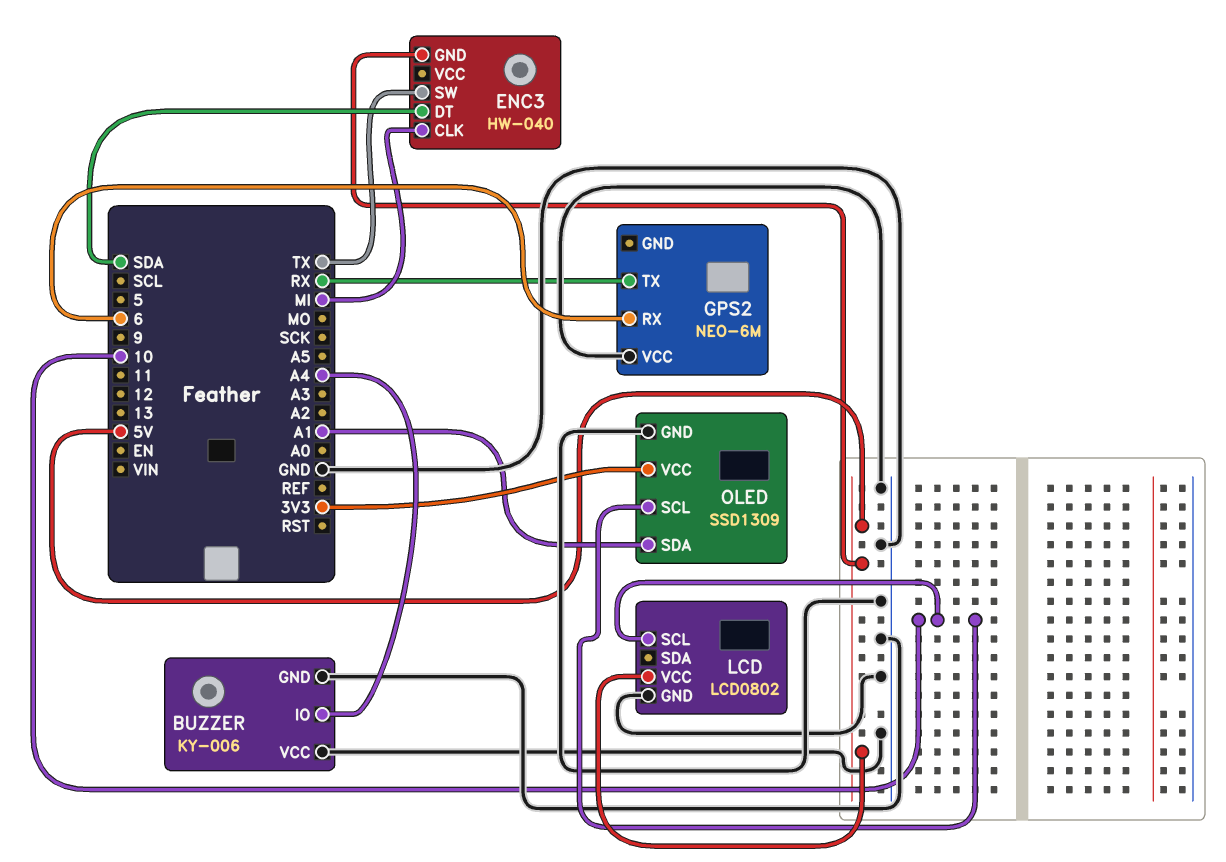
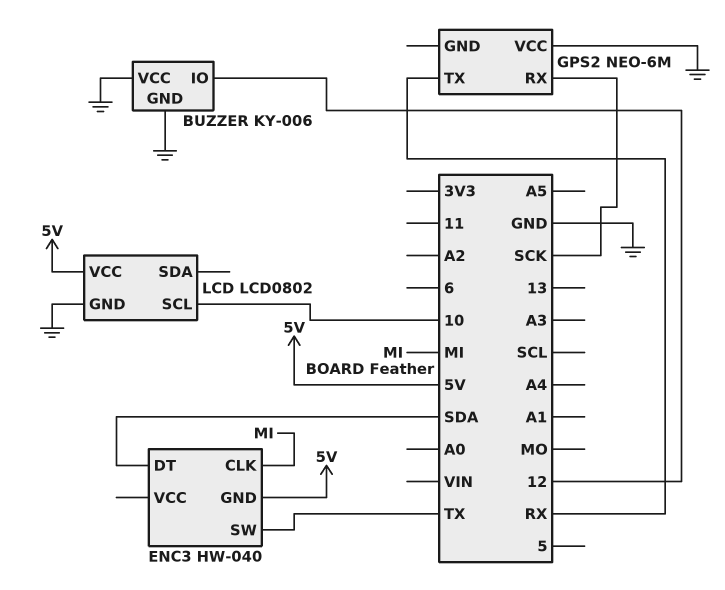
BUZZER pin IO: A4 -> 12
GPS2 pin RX: 6 -> SCK
OLED: SSD1309 -> none
OLED pin GND: GND -> none
OLED pin SCL: 10 -> none
OLED pin SDA: A1 -> none
OLED pin VCC: 3V3 -> none

